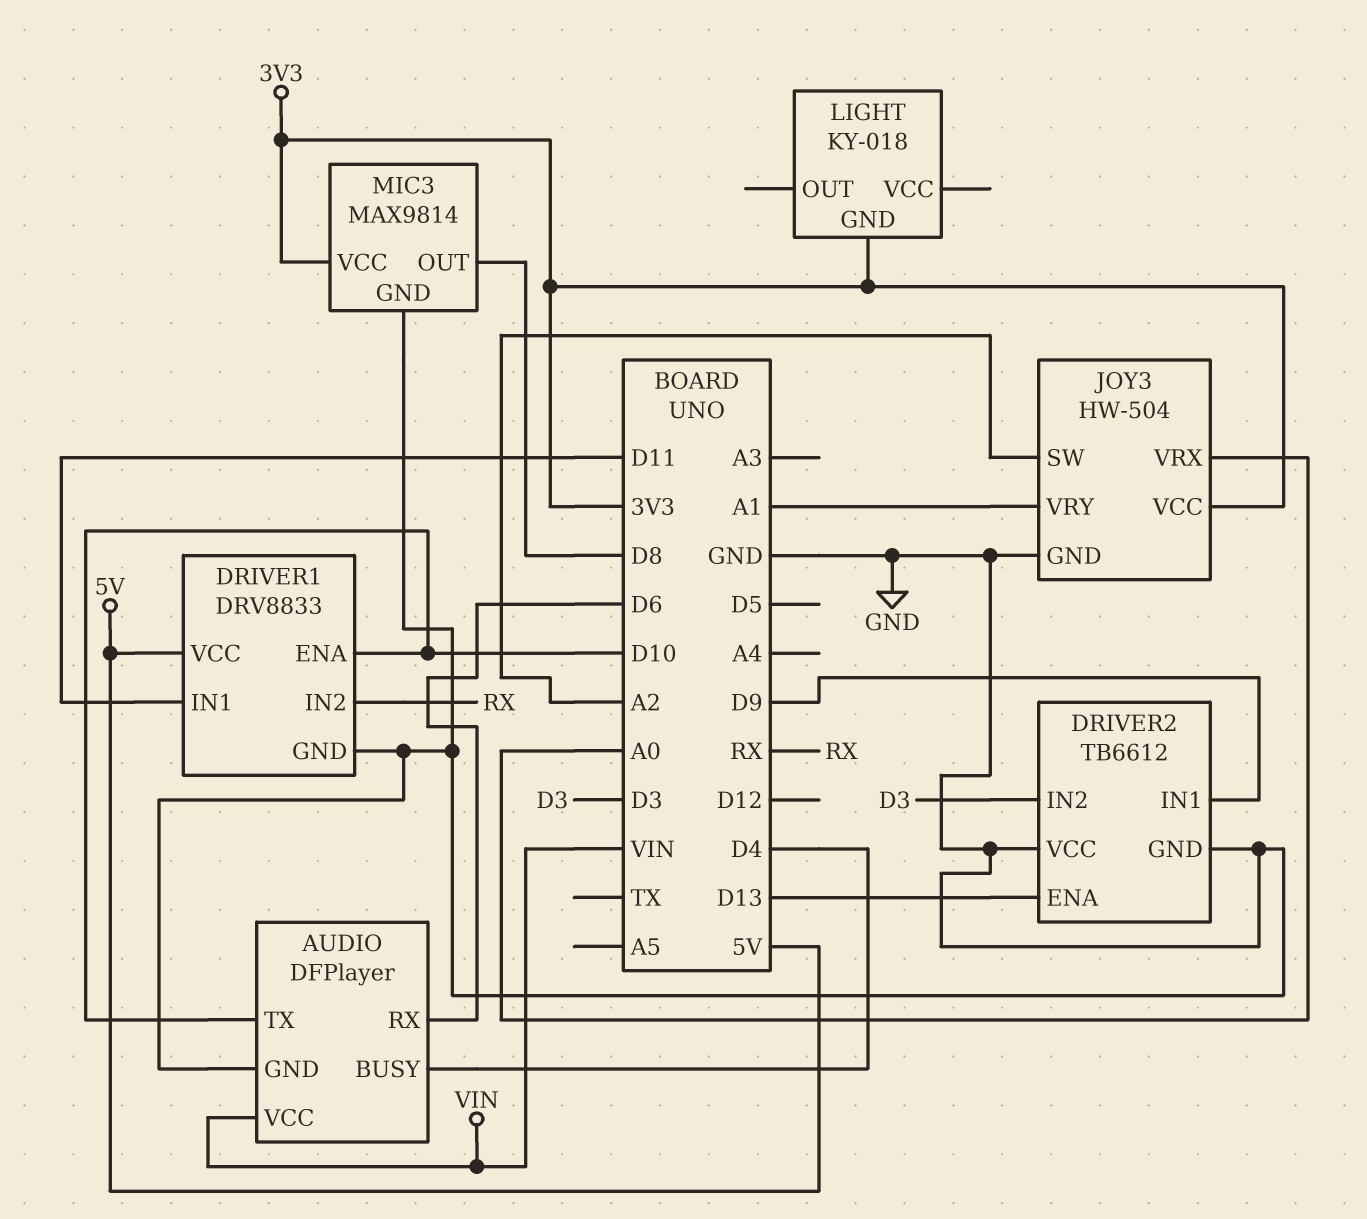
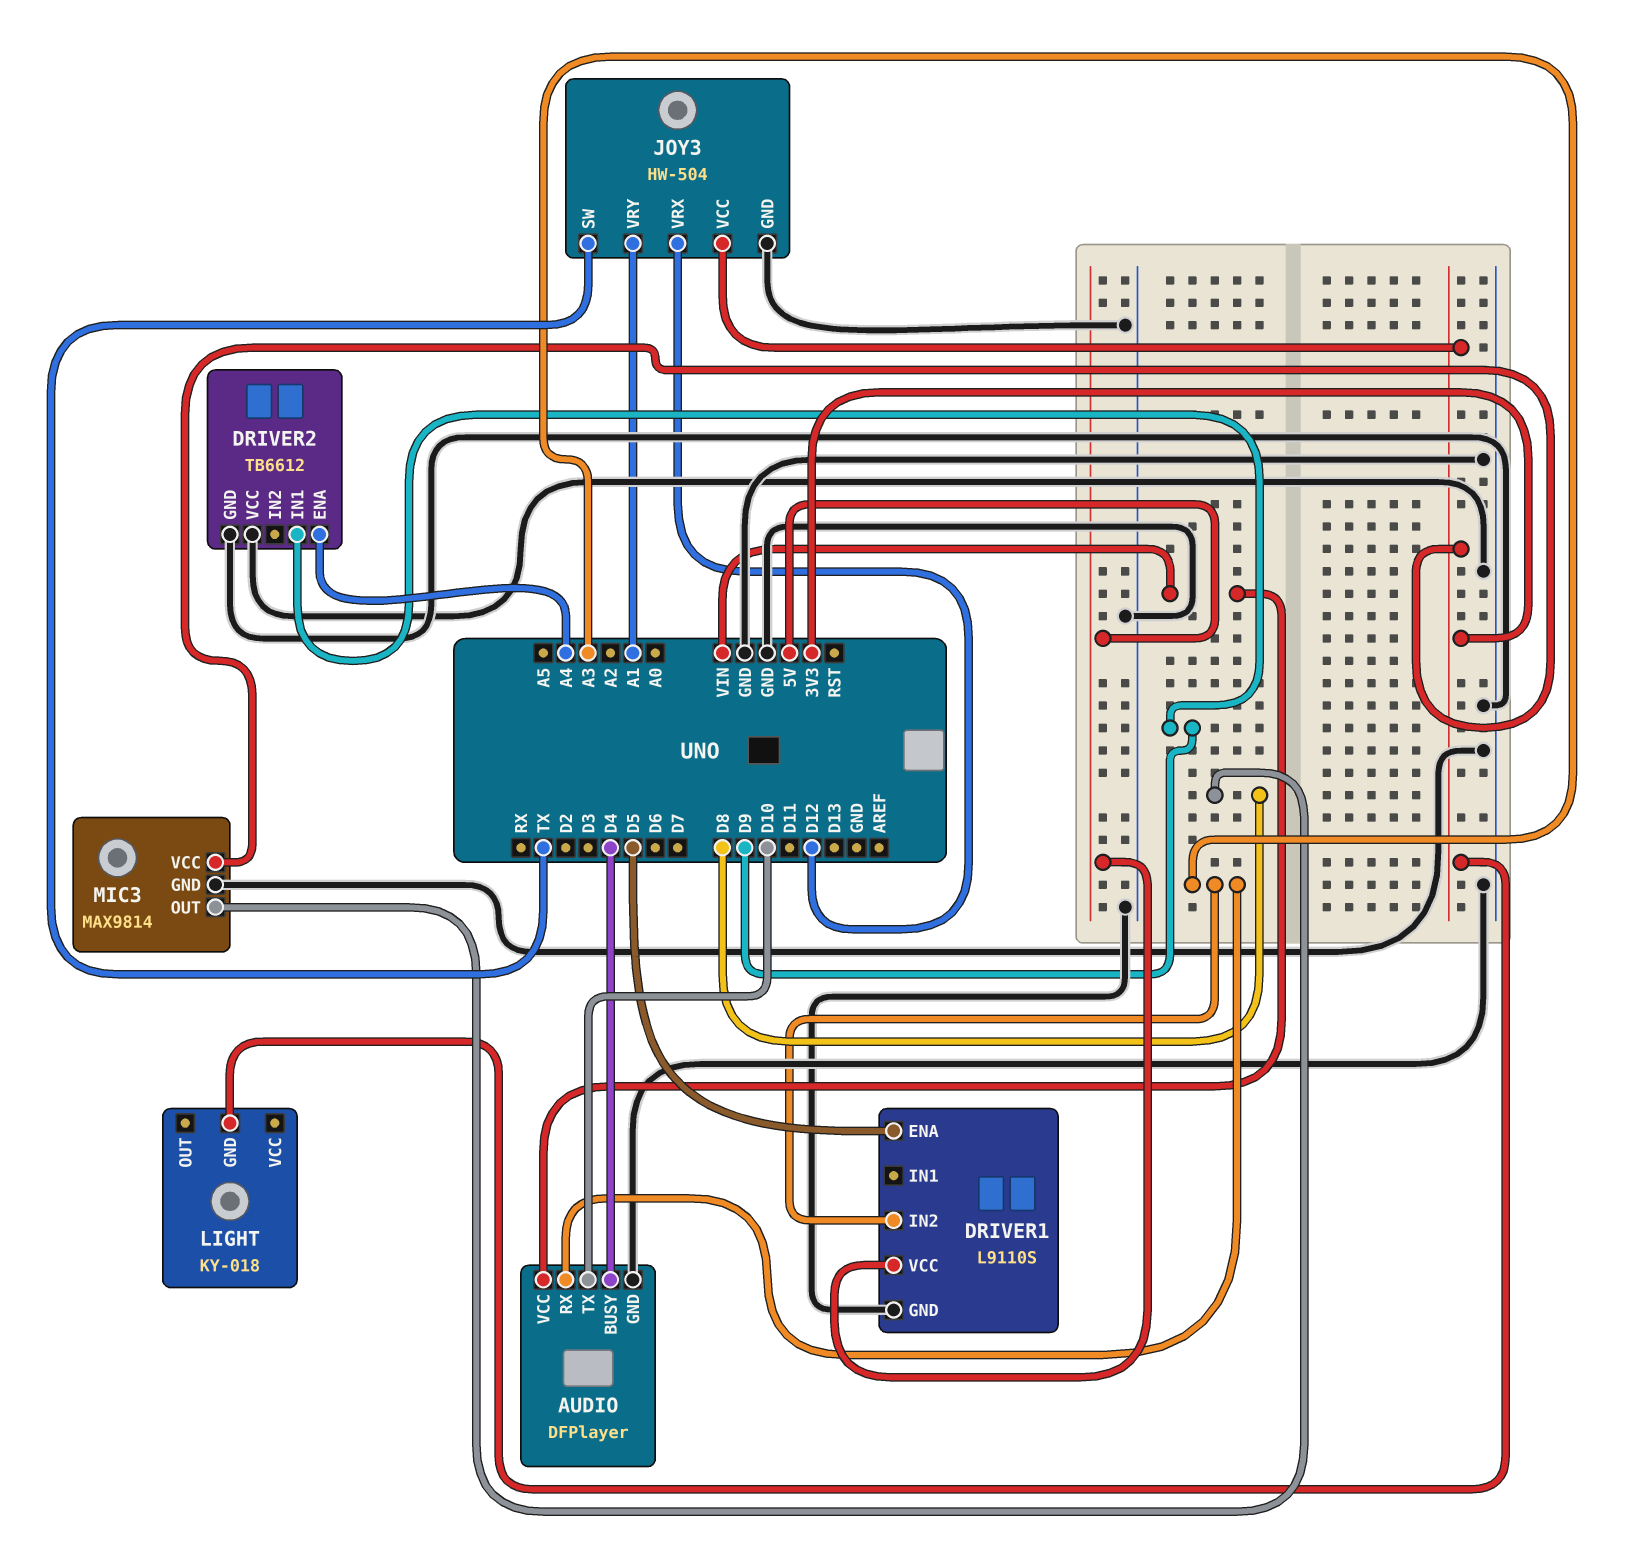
AUDIO pin RX: D6 -> A3
DRIVER1: DRV8833 -> L9110S
DRIVER1 pin ENA: D10 -> D5
DRIVER1 pin IN1: D11 -> none
DRIVER1 pin IN2: RX -> A3
DRIVER2 pin ENA: D13 -> A4
DRIVER2 pin IN2: D3 -> none
JOY3 pin SW: A2 -> TX
JOY3 pin VRX: A0 -> D12

